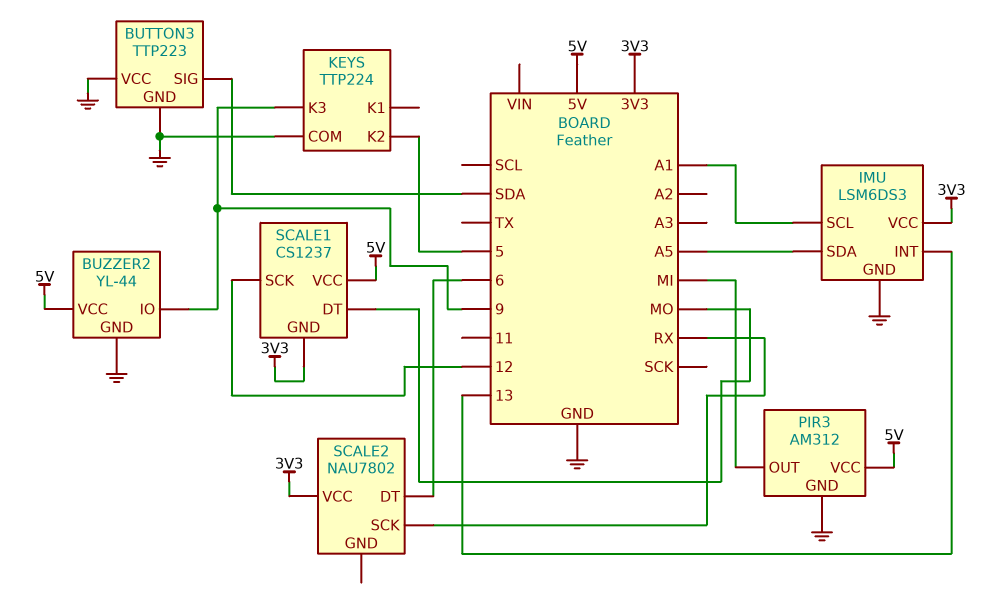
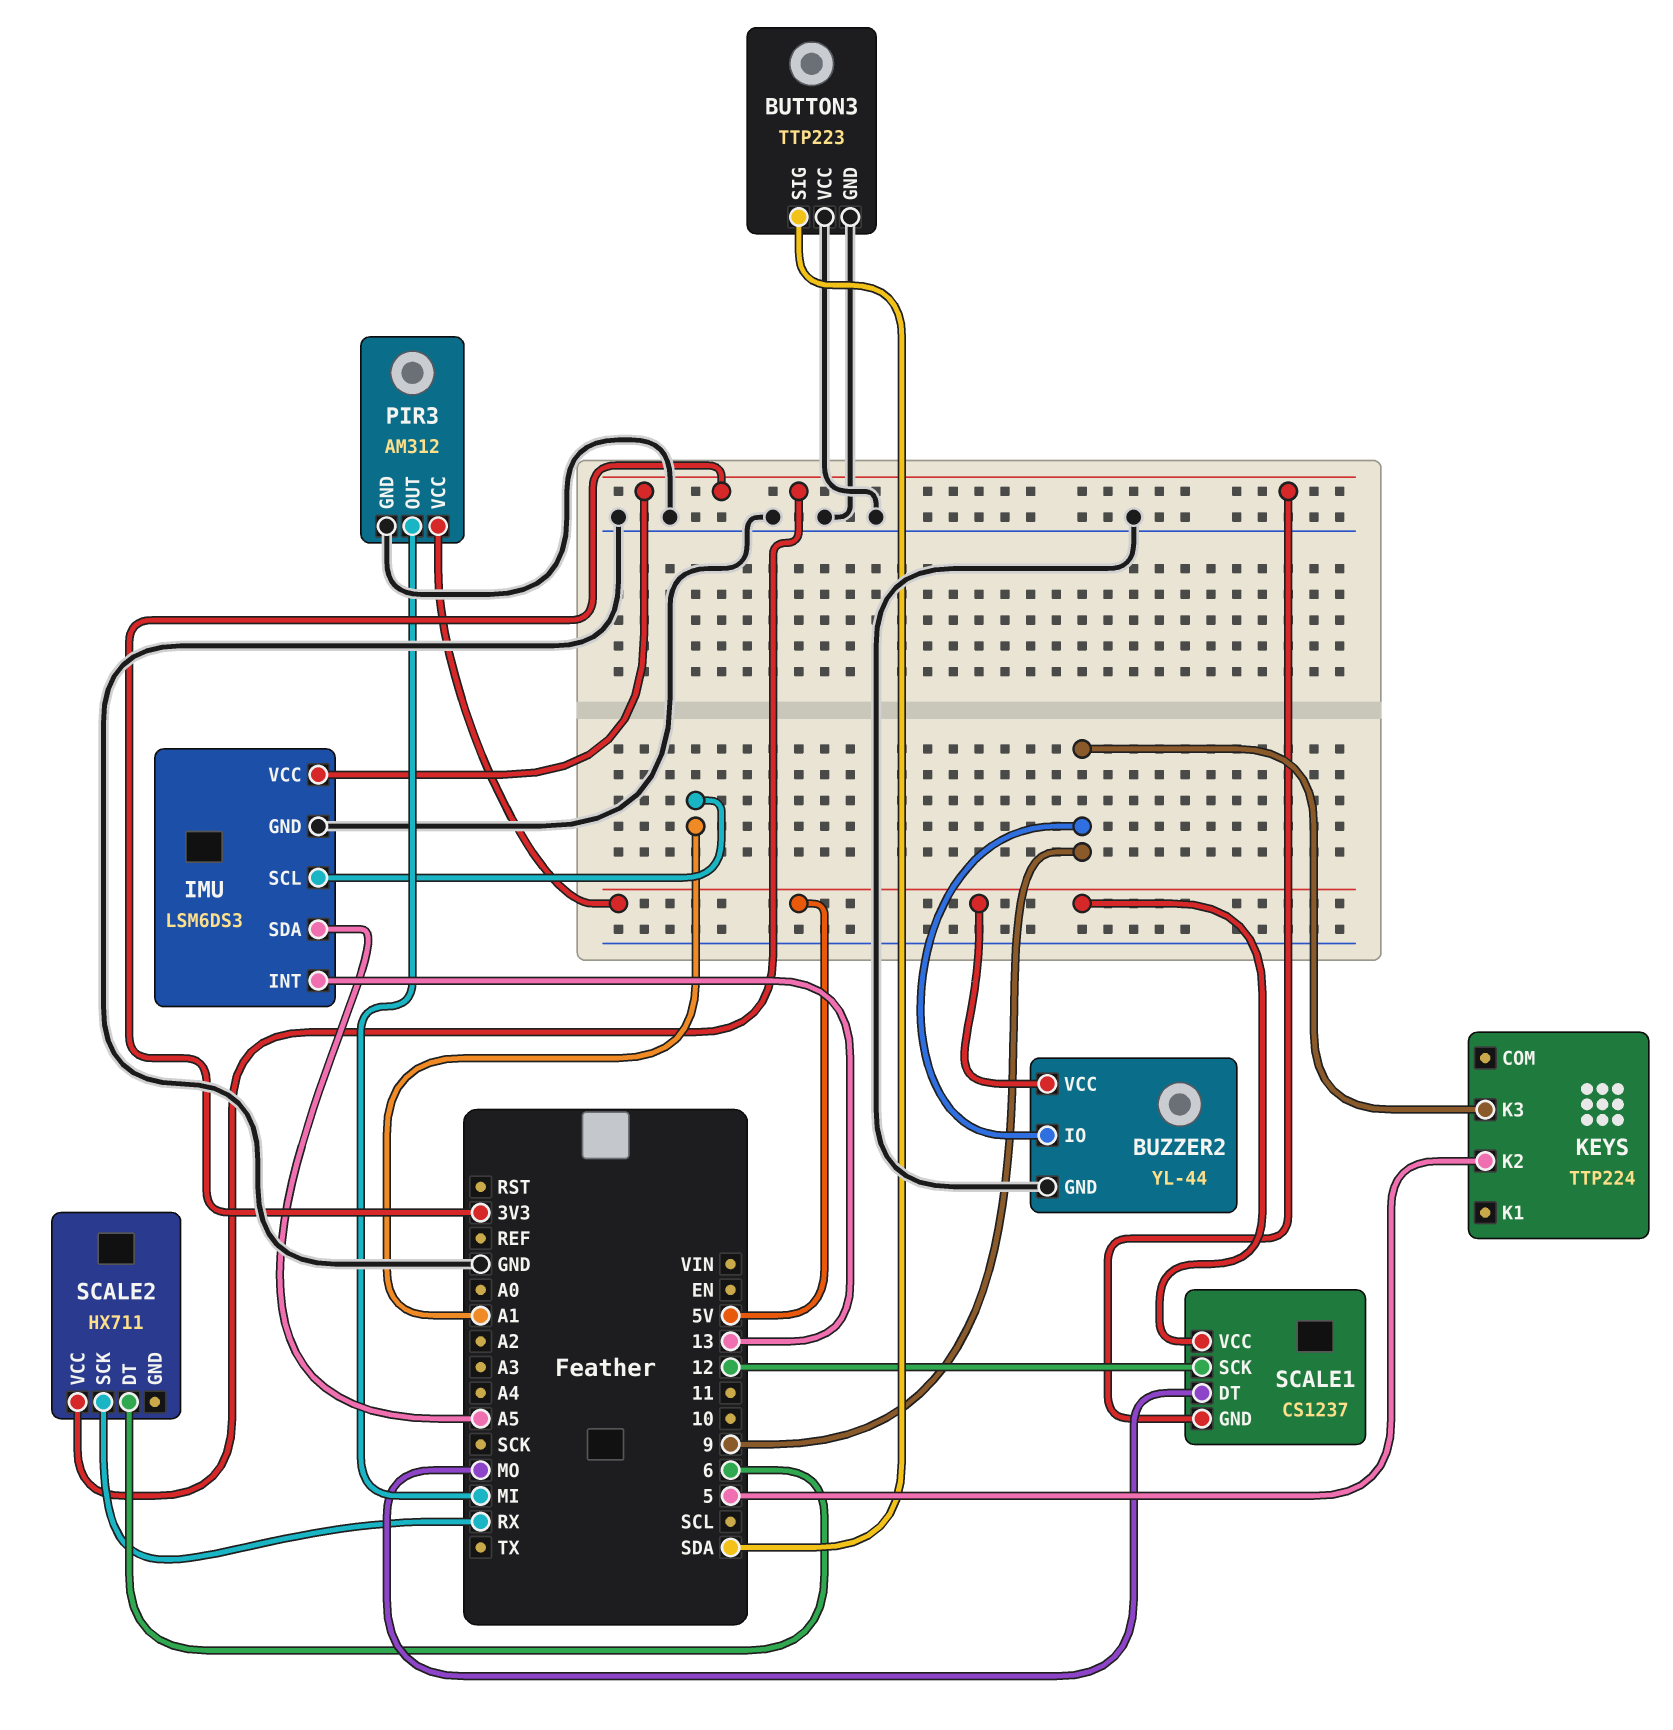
KEYS pin COM: GND -> none
SCALE2: NAU7802 -> HX711

